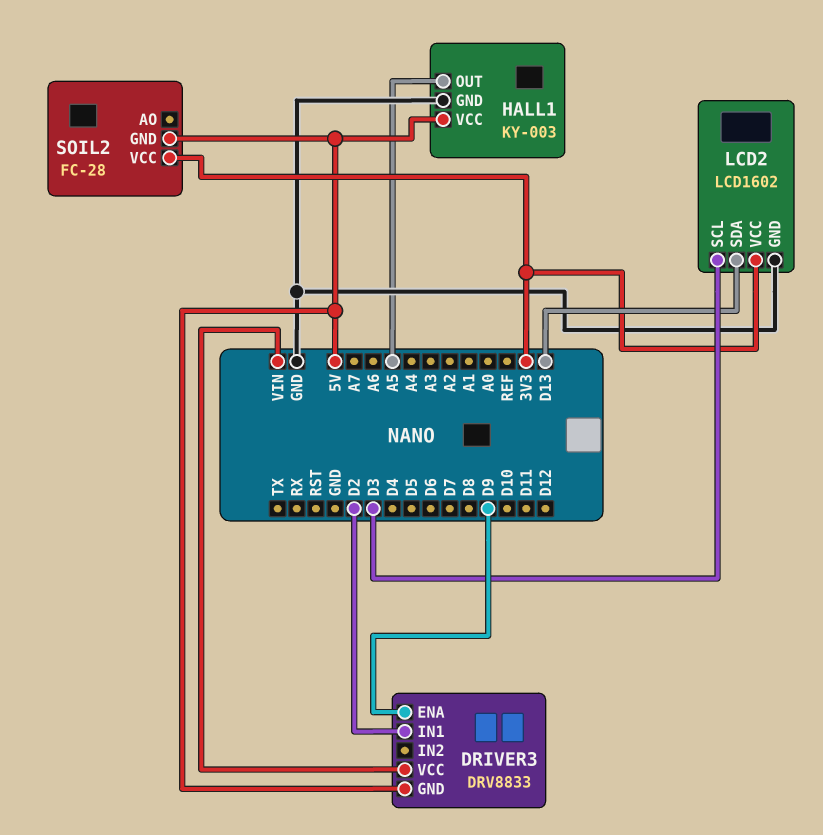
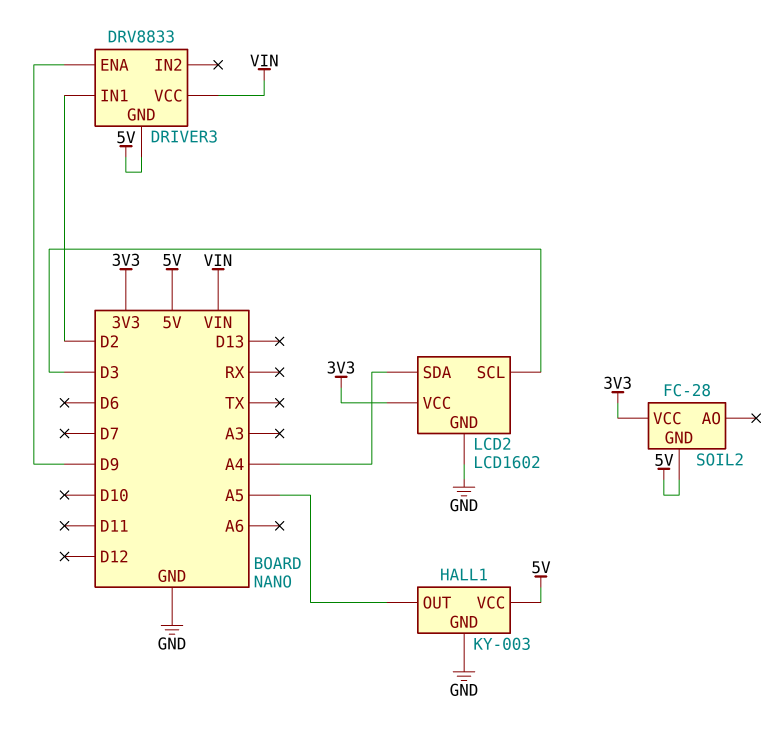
LCD2 pin SDA: D13 -> A4

